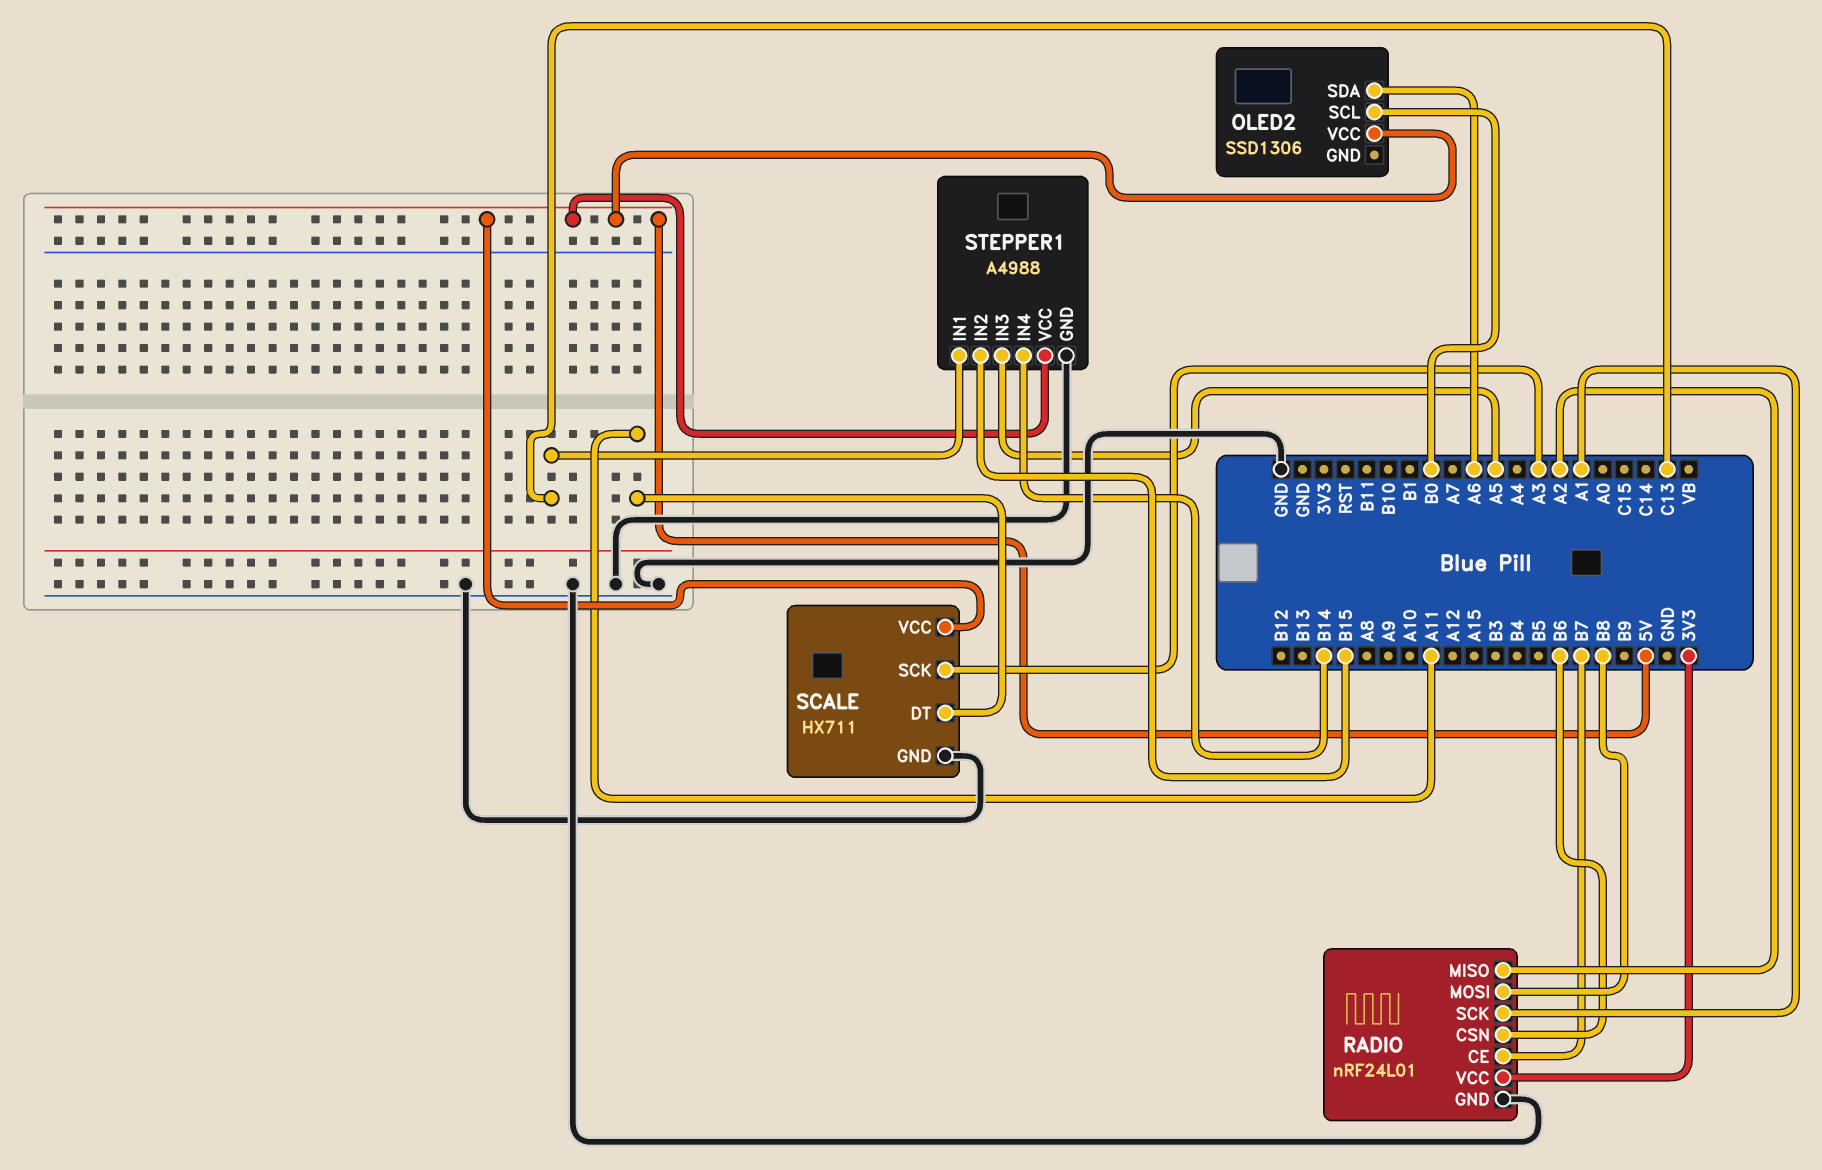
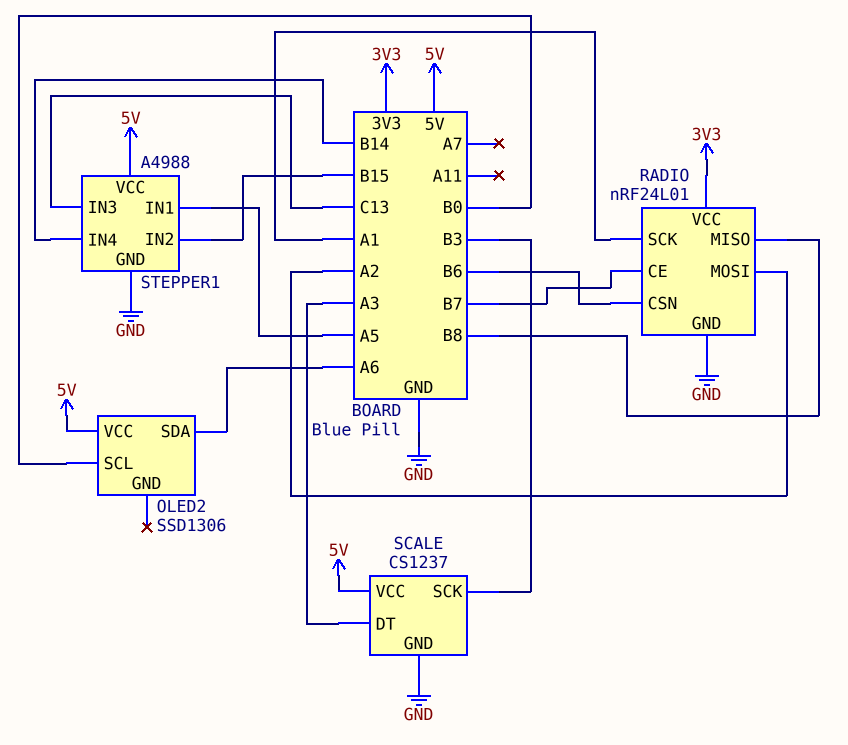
RADIO pin MISO: A2 -> B8
RADIO pin MOSI: B8 -> A2
SCALE: HX711 -> CS1237
SCALE pin DT: A11 -> A3
SCALE pin SCK: A3 -> B3
STEPPER1 pin IN1: C13 -> A5
STEPPER1 pin IN3: A5 -> C13

